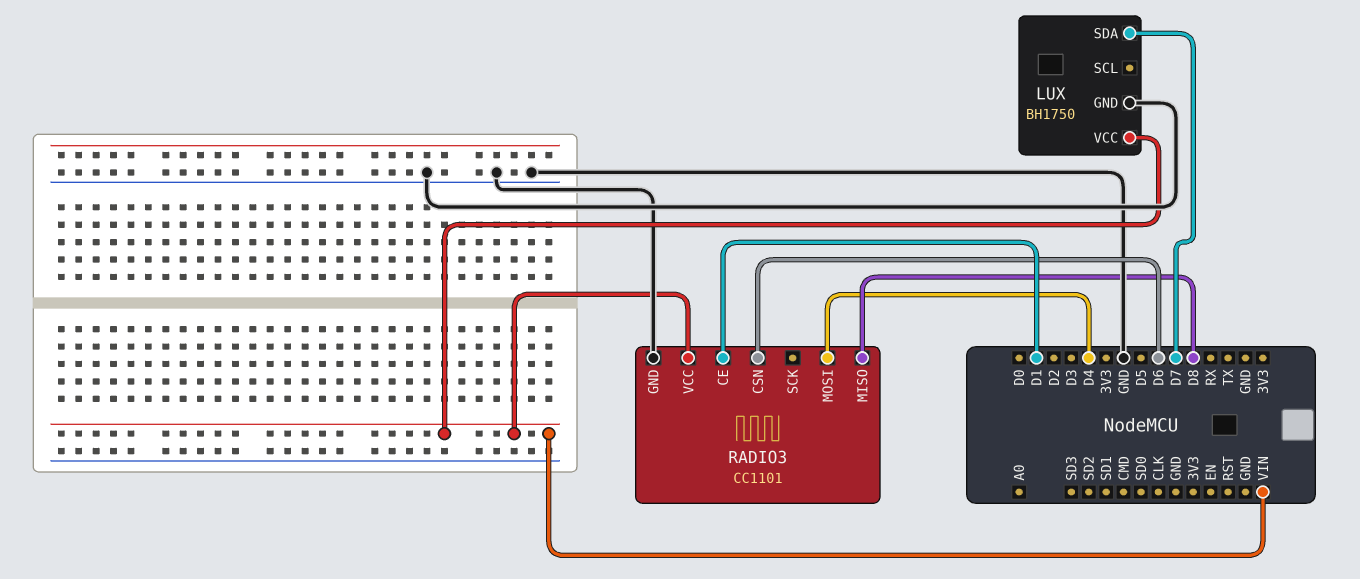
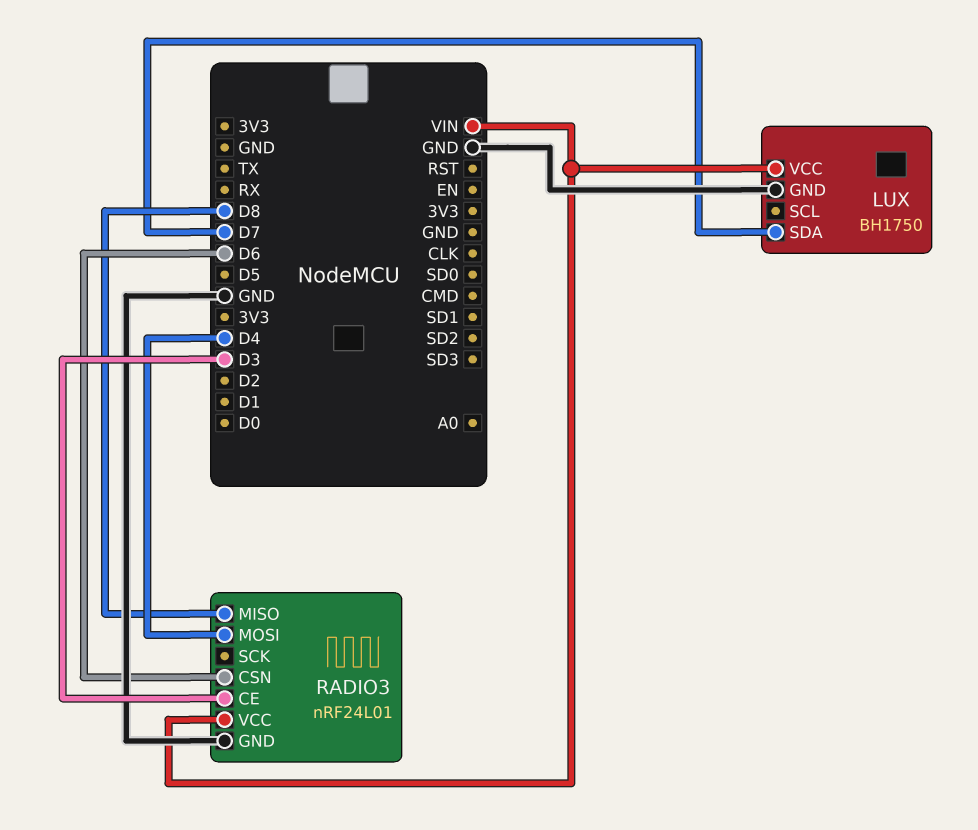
RADIO3: CC1101 -> nRF24L01
RADIO3 pin CE: D1 -> D3

